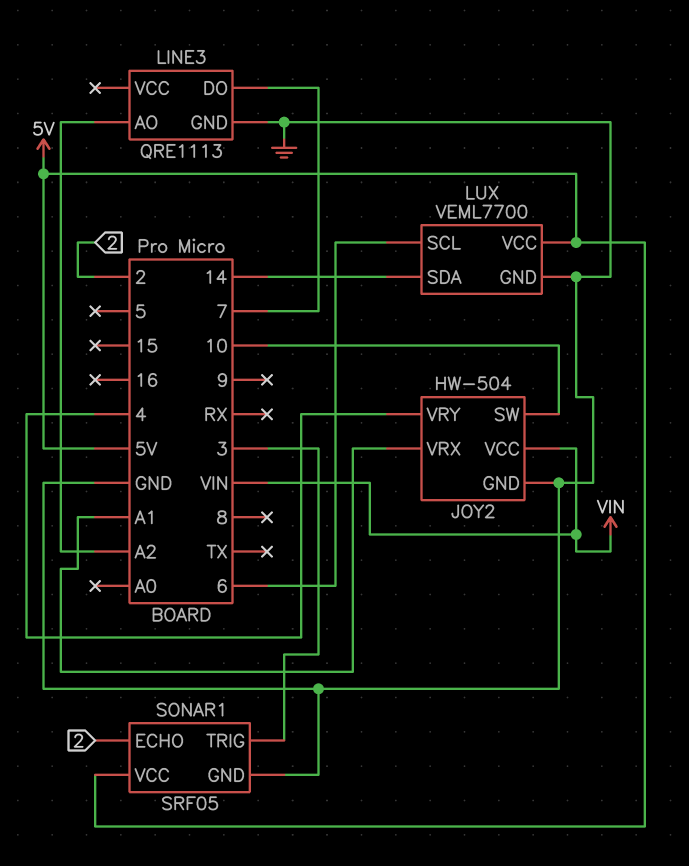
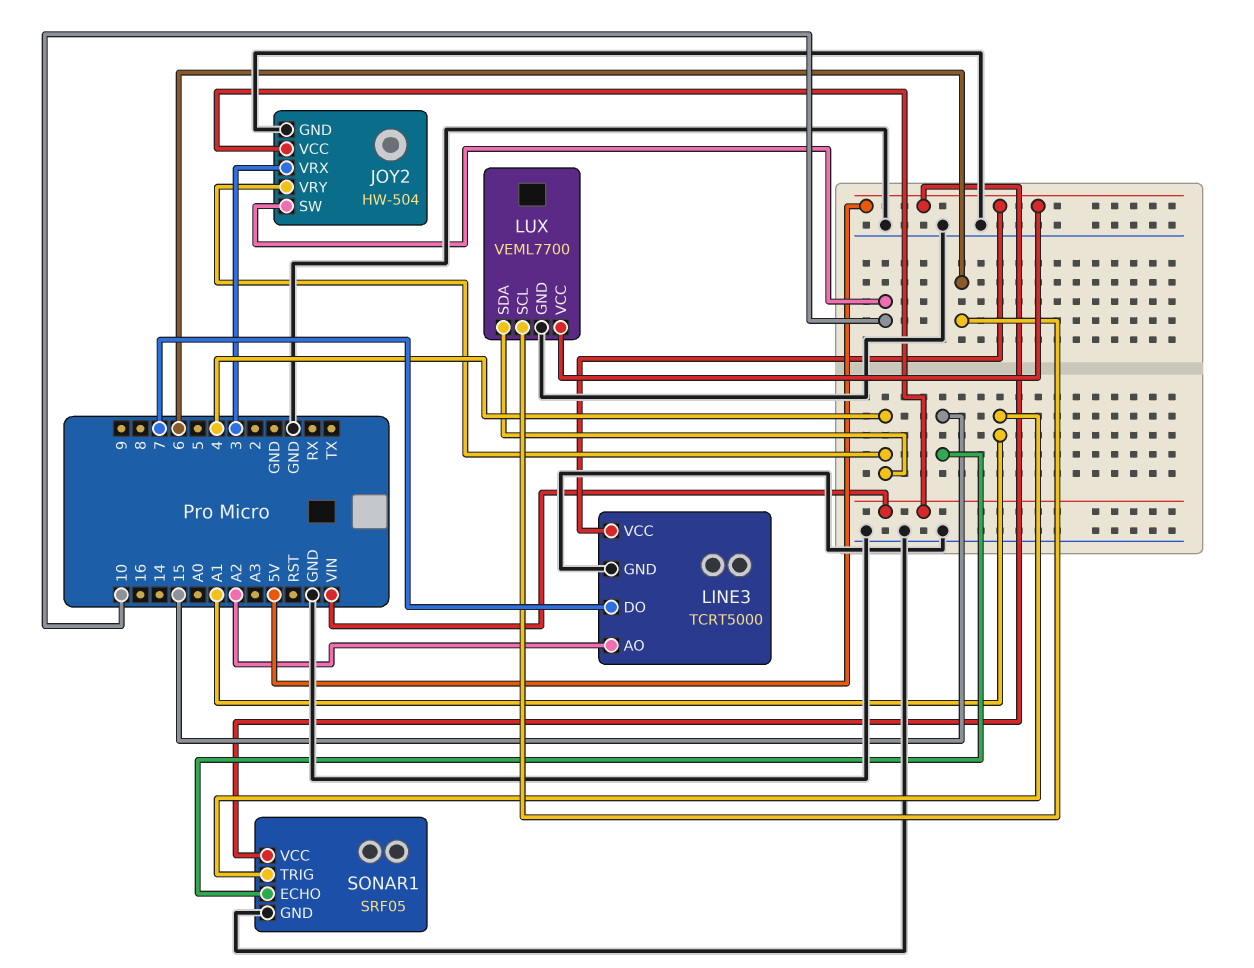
JOY2 pin VRX: A1 -> 3
LINE3: QRE1113 -> TCRT5000
LINE3 pin VCC: none -> 5V
LUX pin SDA: 14 -> 4
SONAR1 pin ECHO: 2 -> 15
SONAR1 pin TRIG: 3 -> A1

